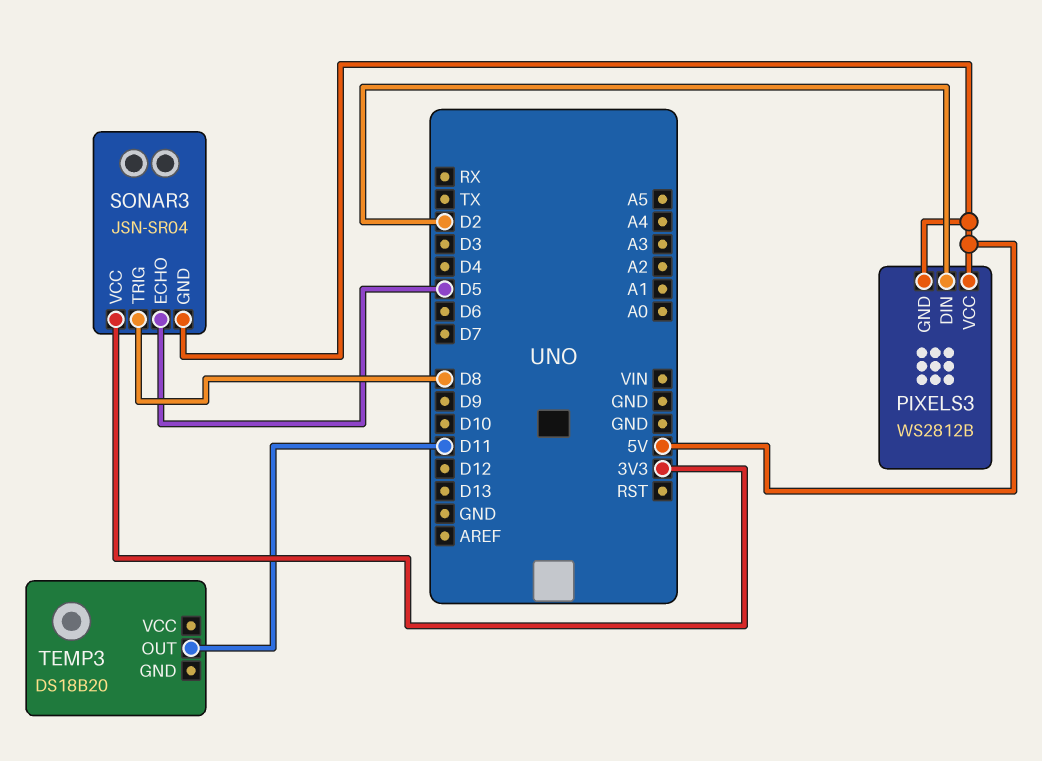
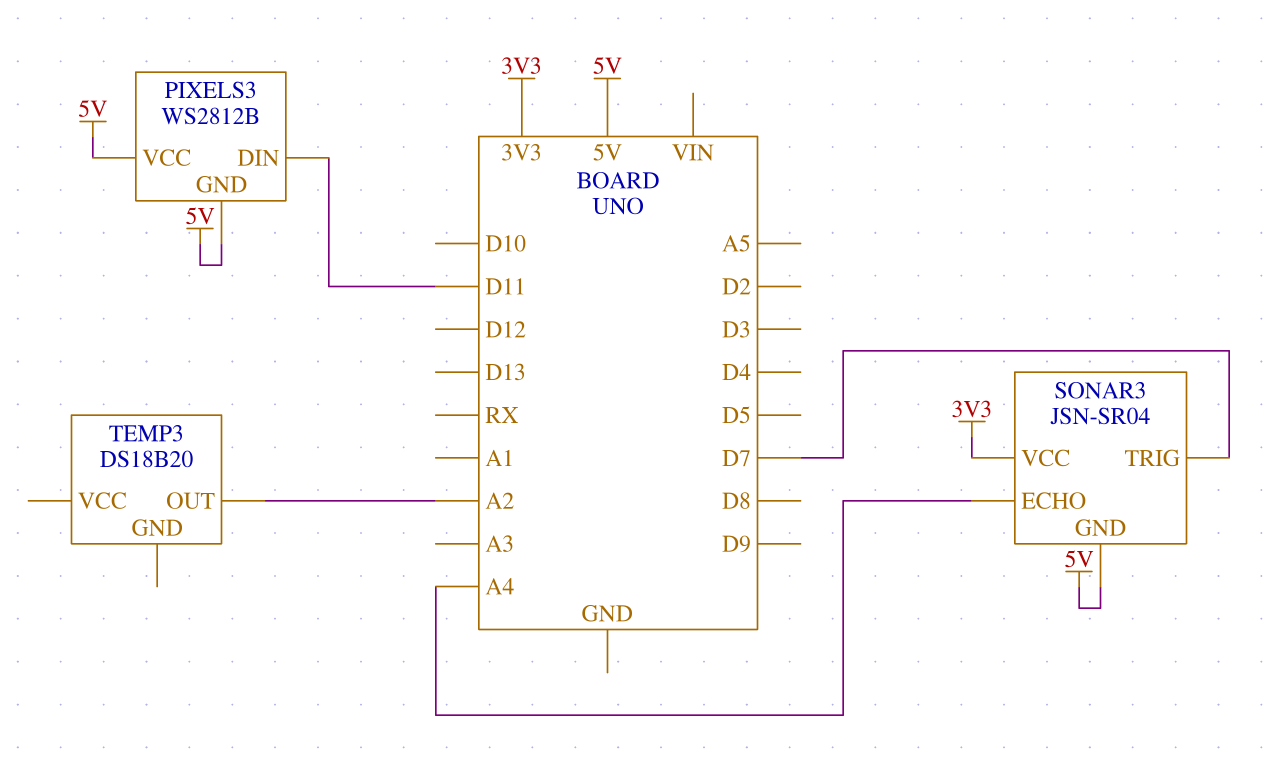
PIXELS3 pin DIN: D2 -> D11
SONAR3 pin ECHO: D5 -> A4
SONAR3 pin TRIG: D8 -> D7
TEMP3 pin OUT: D11 -> A2

